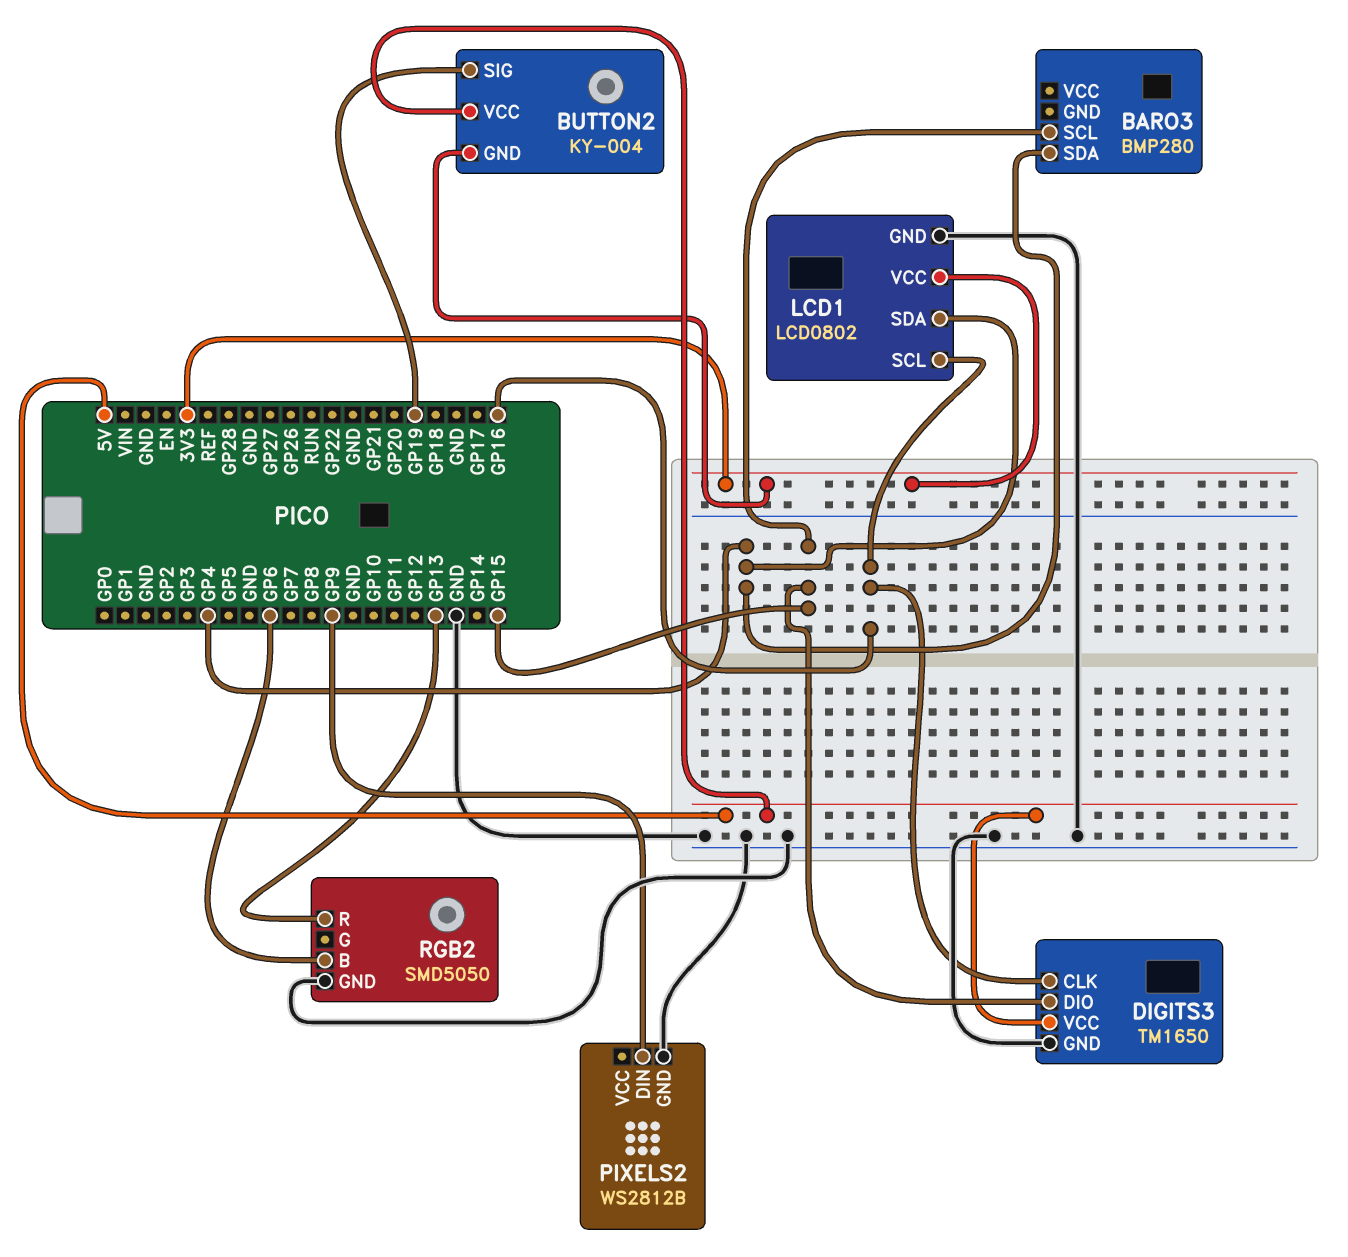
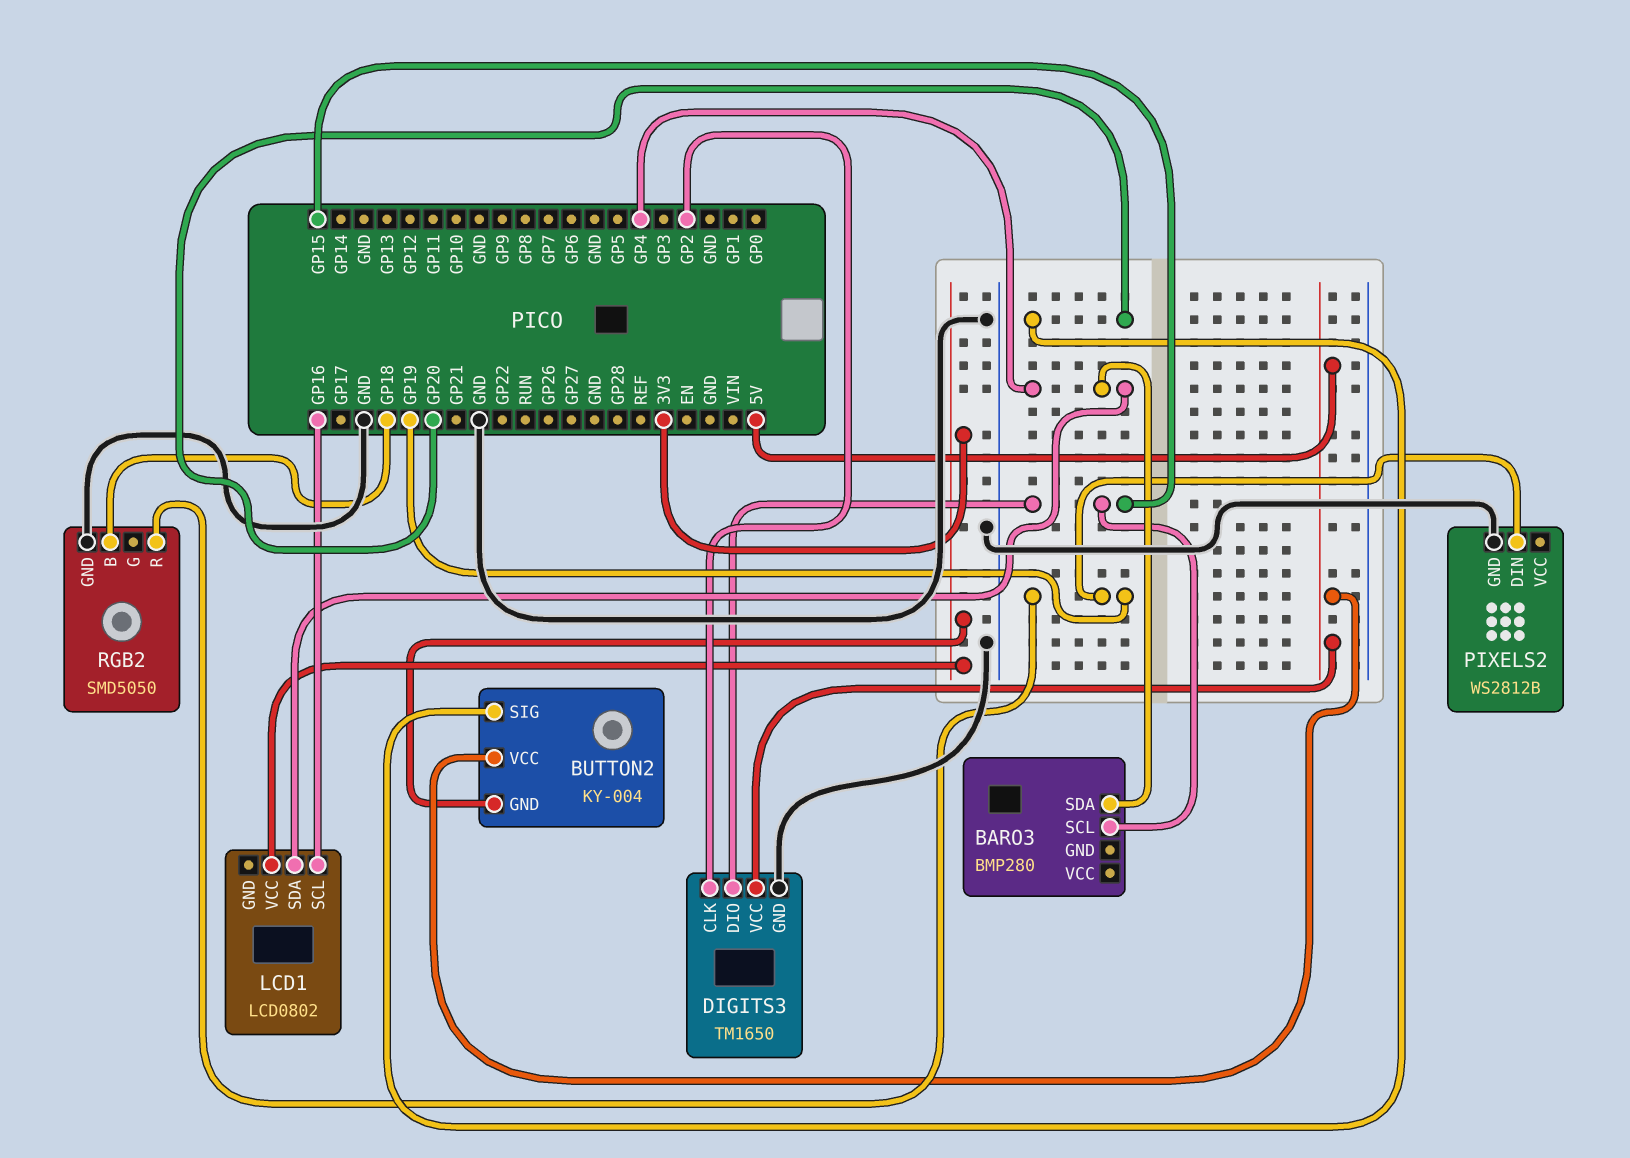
BUTTON2 pin SIG: GP19 -> GP20
DIGITS3 pin CLK: GP16 -> GP2
LCD1 pin GND: GND -> none
PIXELS2 pin DIN: GP9 -> GP19
RGB2 pin B: GP6 -> GP18
RGB2 pin R: GP13 -> GP19

